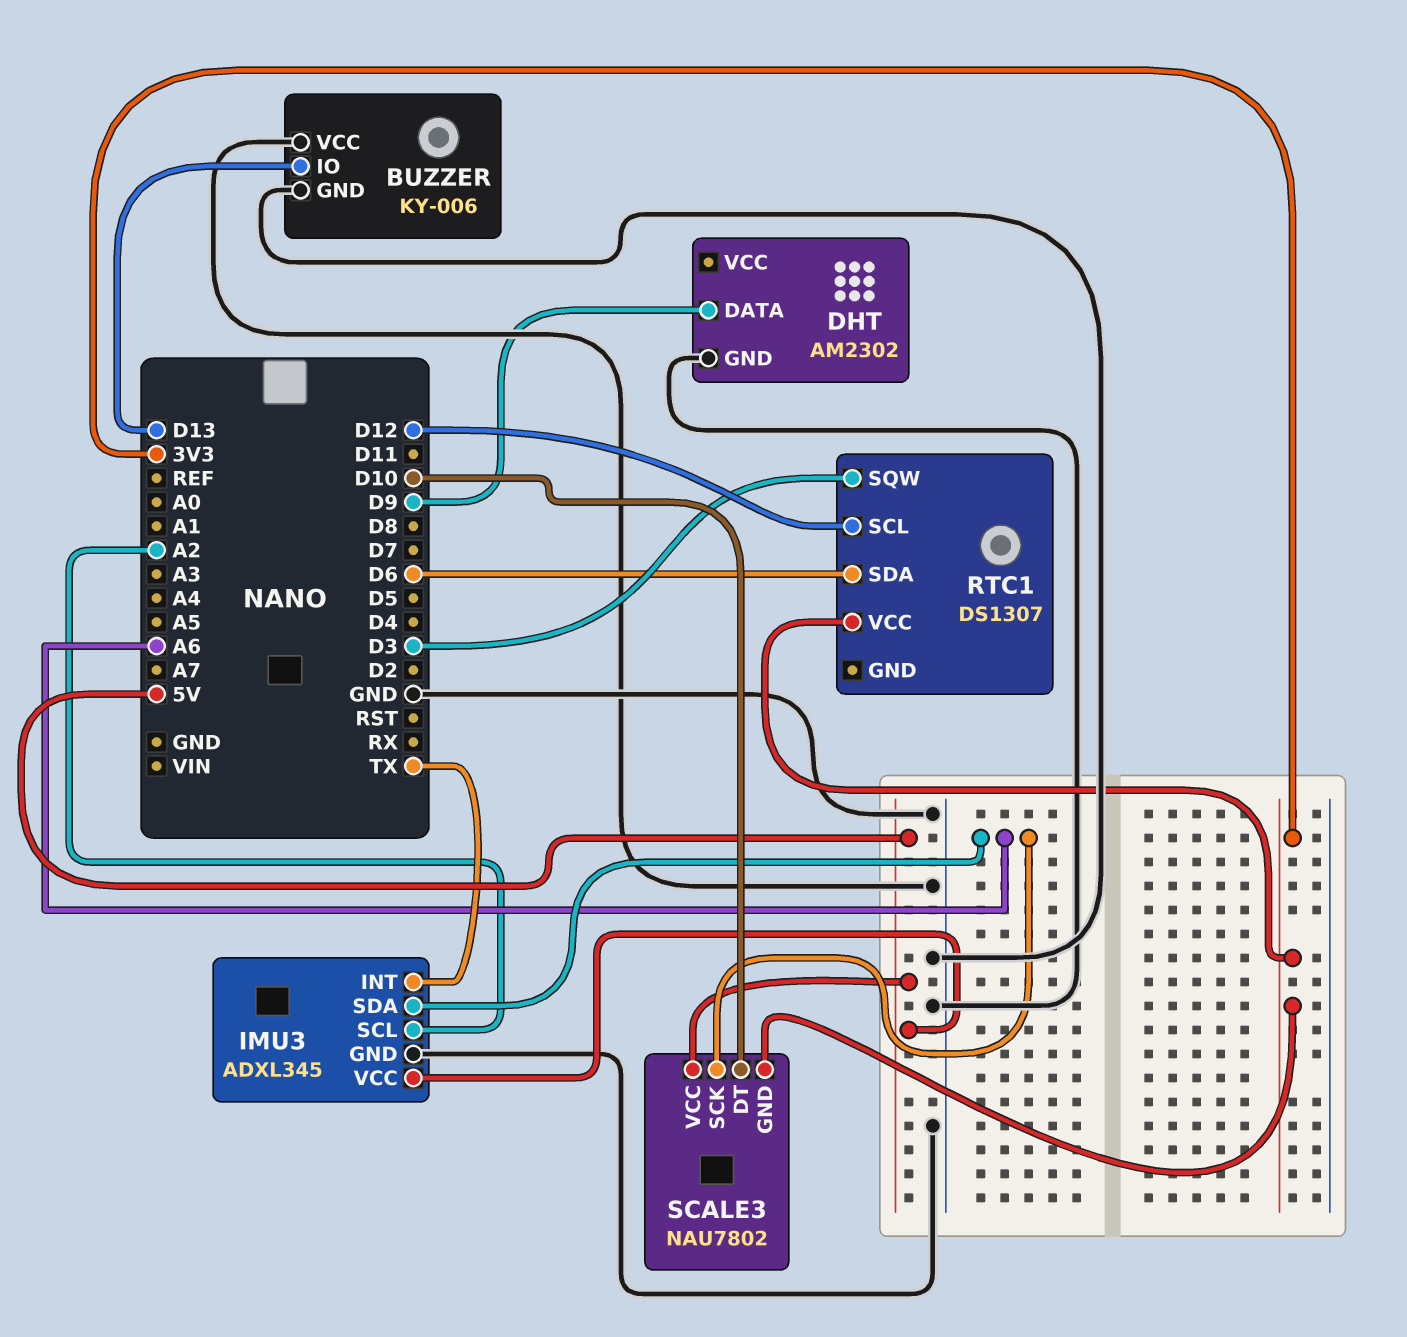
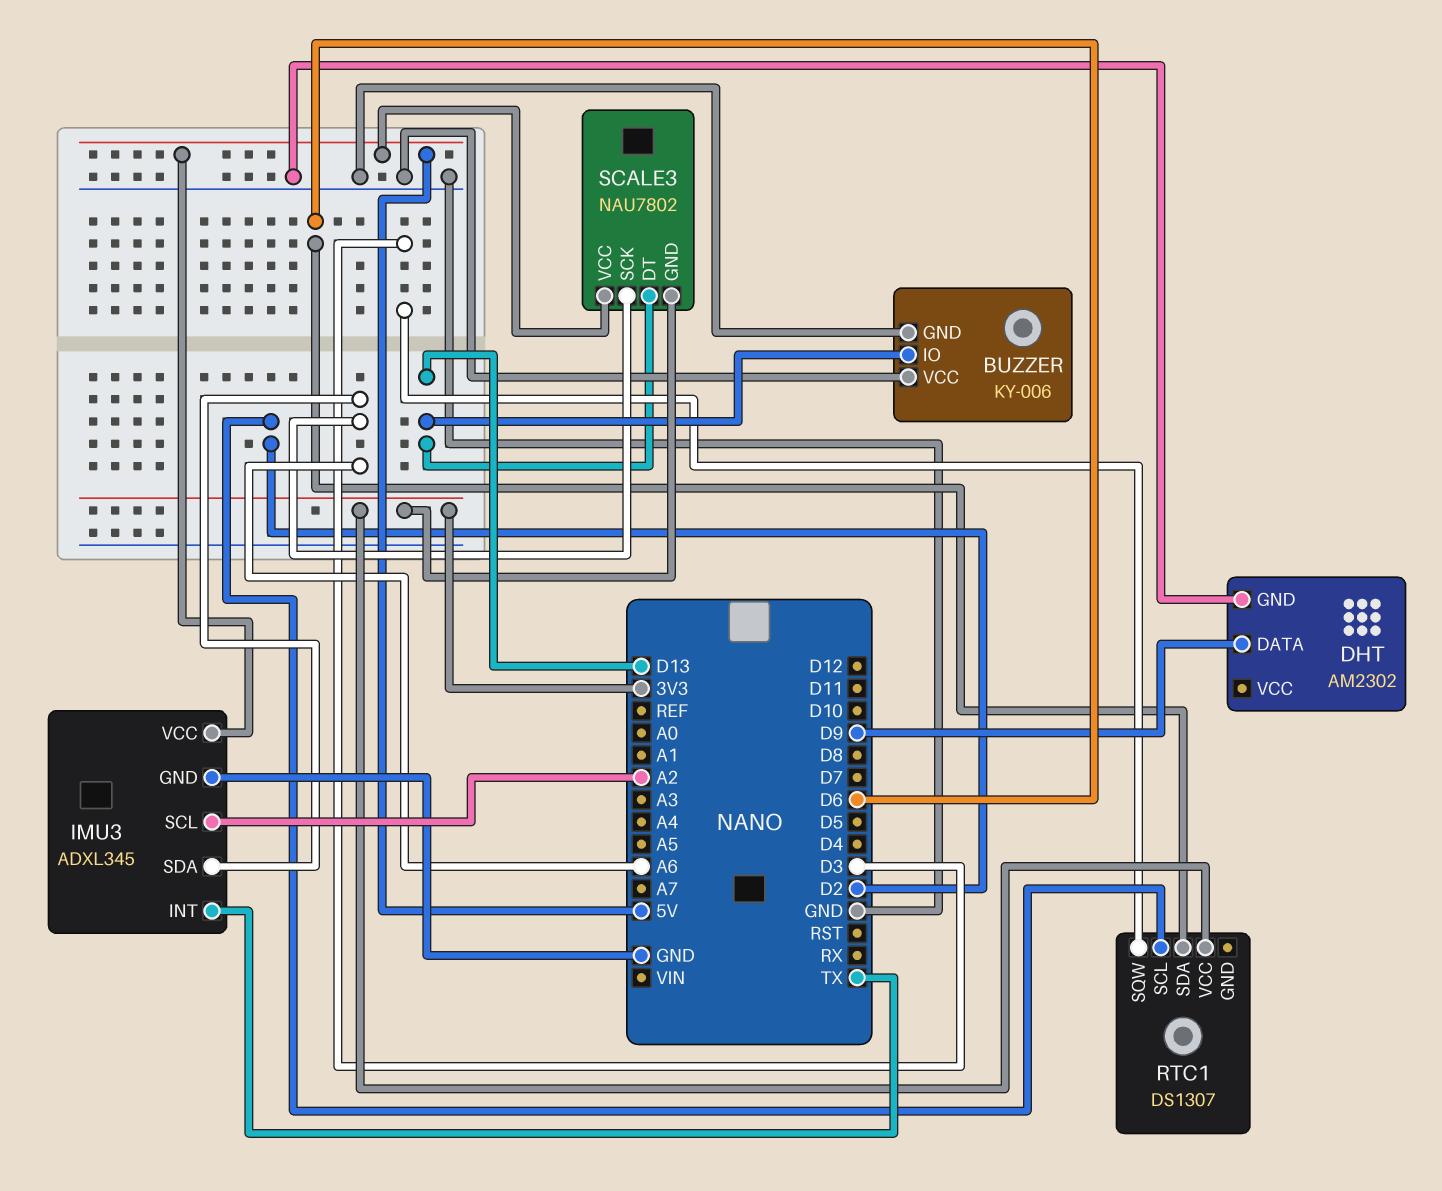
RTC1 pin SCL: D12 -> D2
SCALE3 pin DT: D10 -> D13

